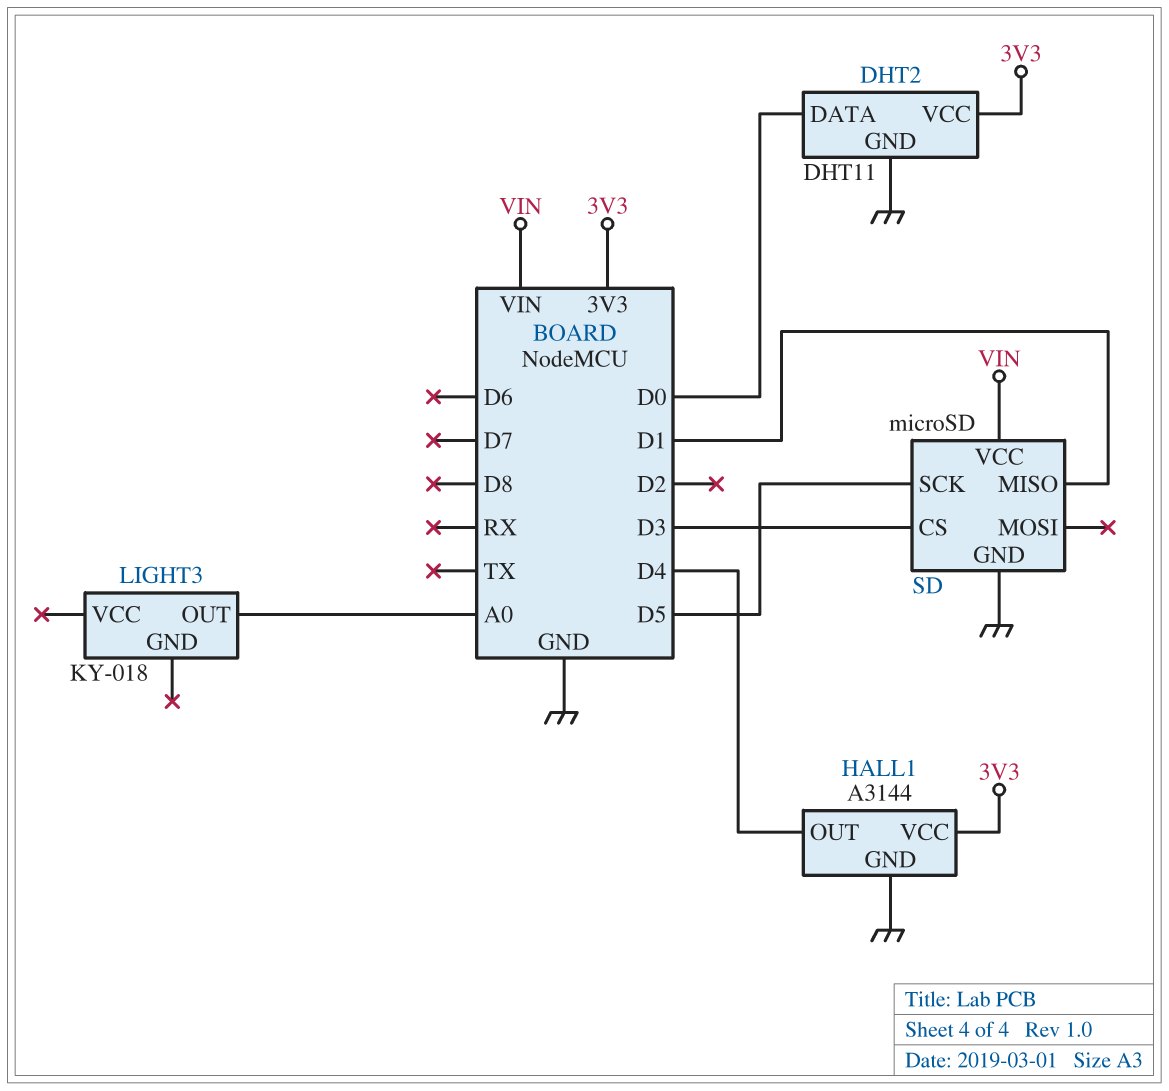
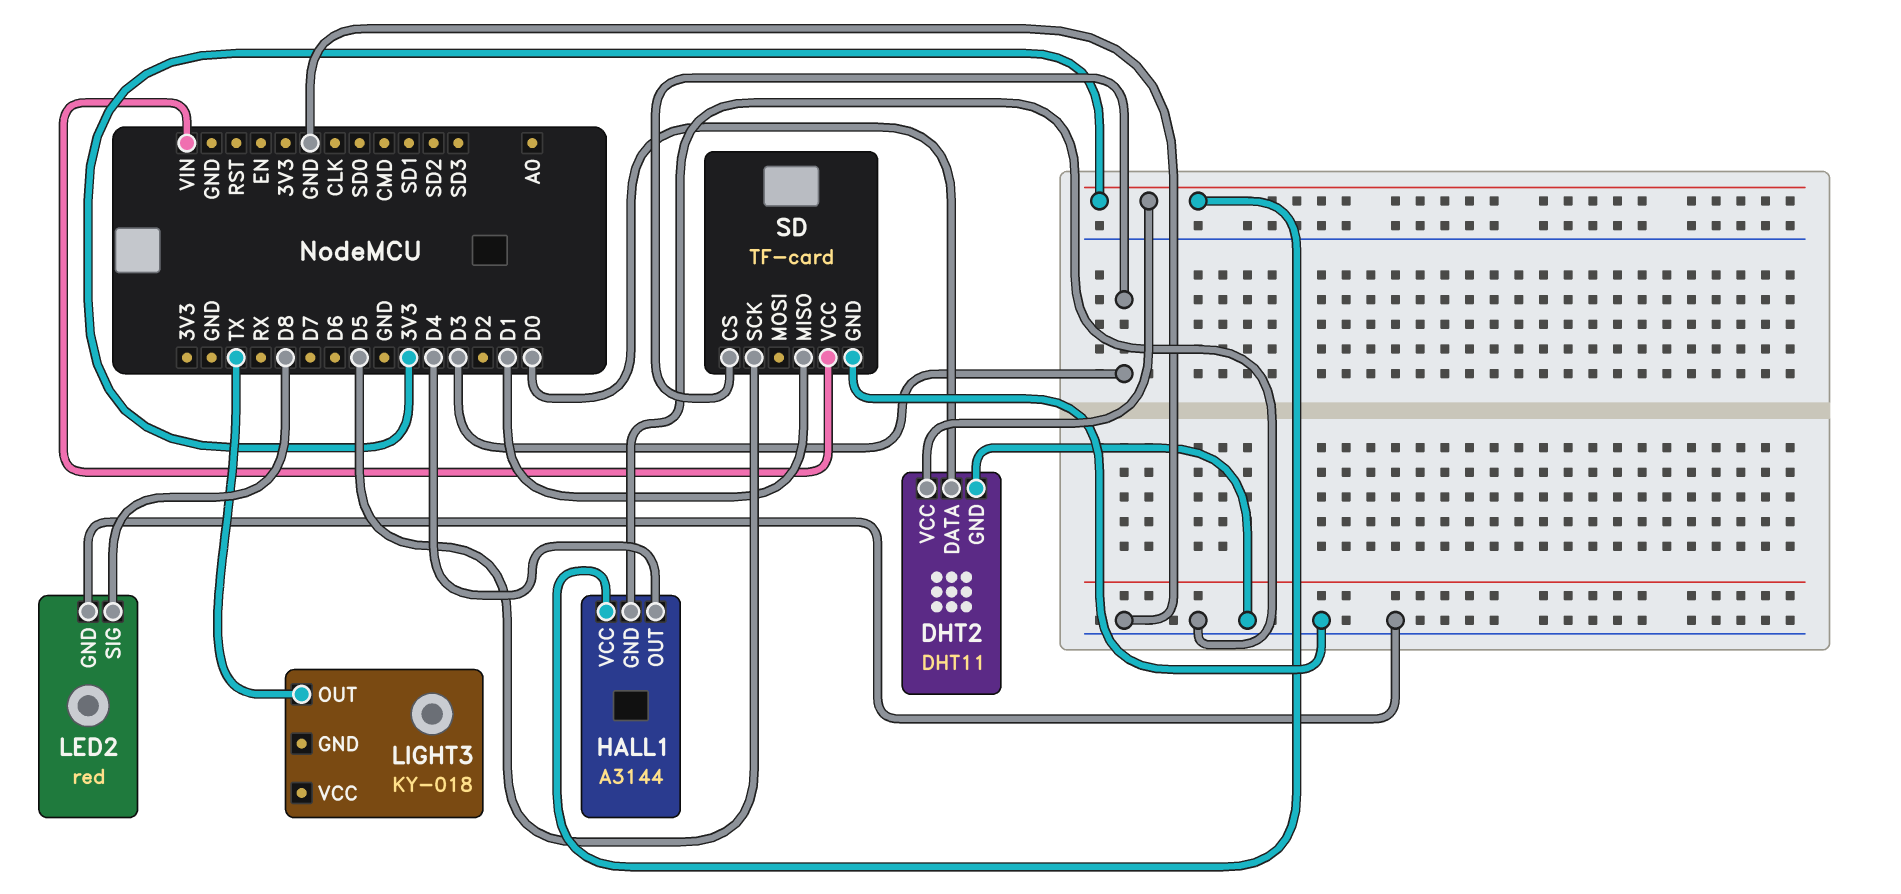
LED2: none -> red
LED2 pin GND: none -> GND
LED2 pin SIG: none -> D8
LIGHT3 pin OUT: A0 -> TX
SD: microSD -> TF-card

